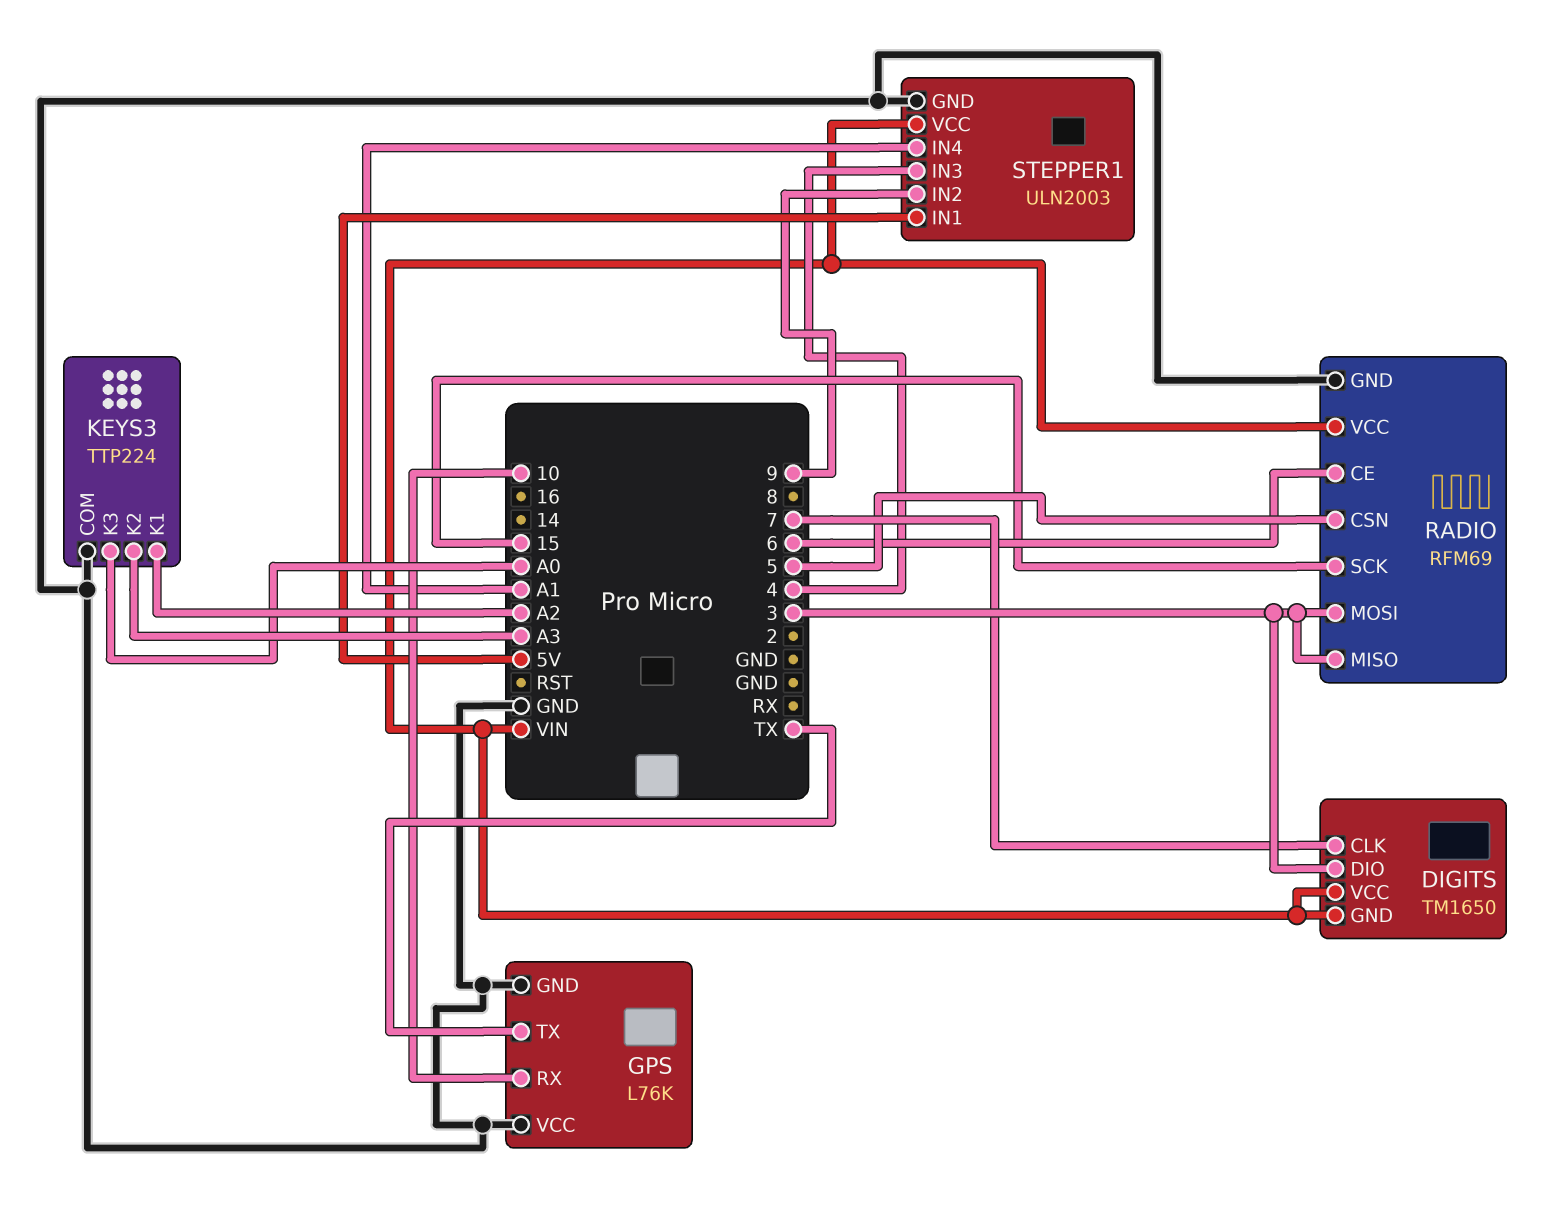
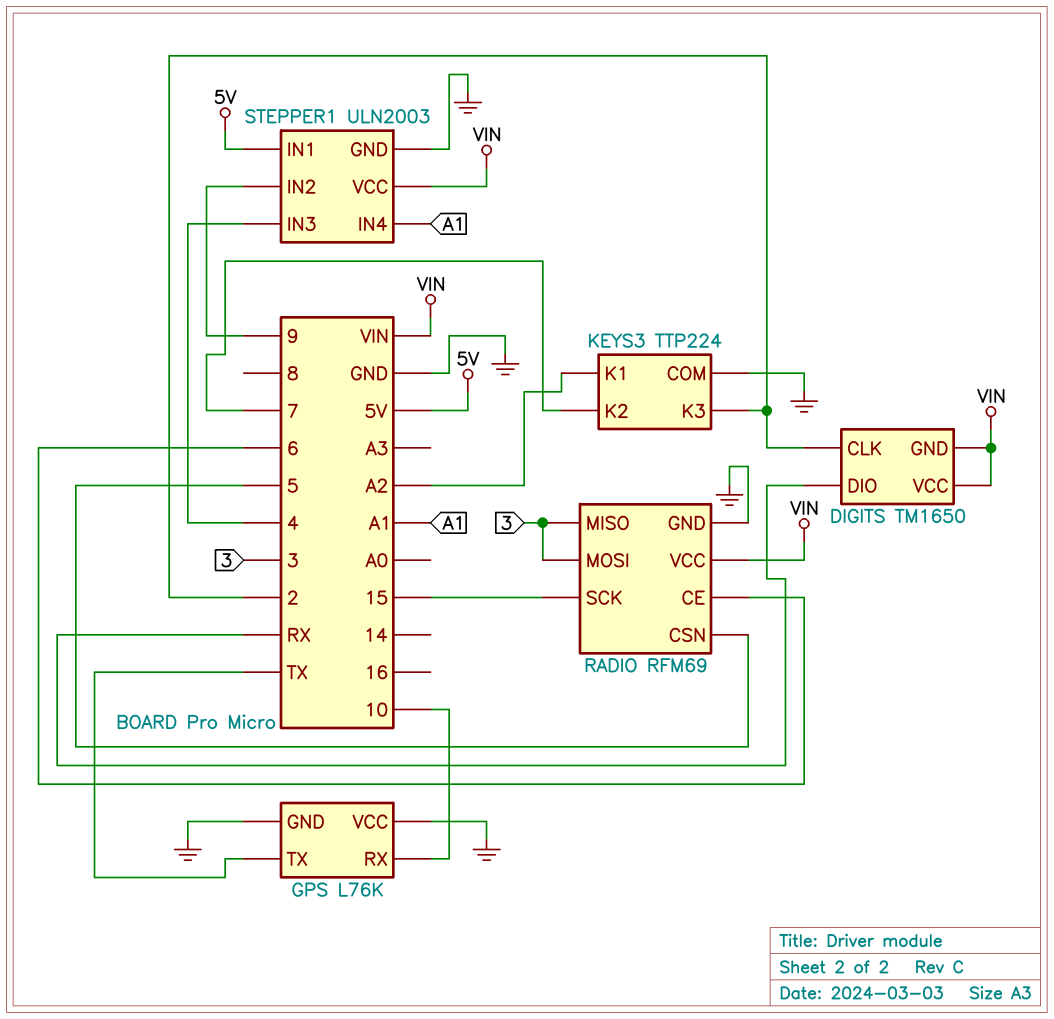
DIGITS pin CLK: 7 -> 2
DIGITS pin DIO: 3 -> RX
KEYS3 pin K2: A3 -> 7
KEYS3 pin K3: A0 -> 2

